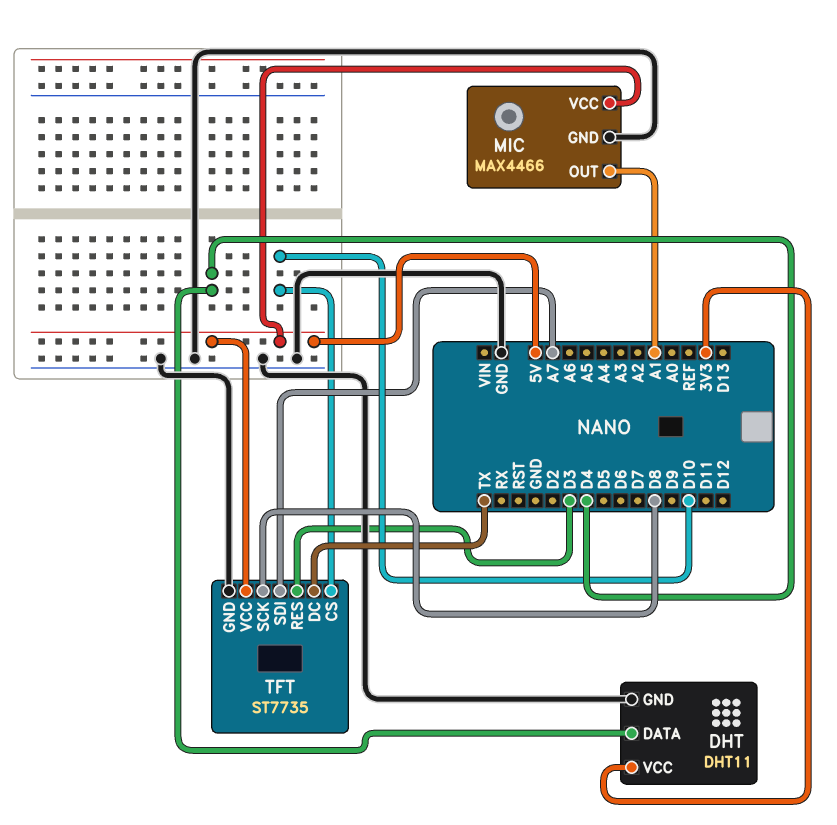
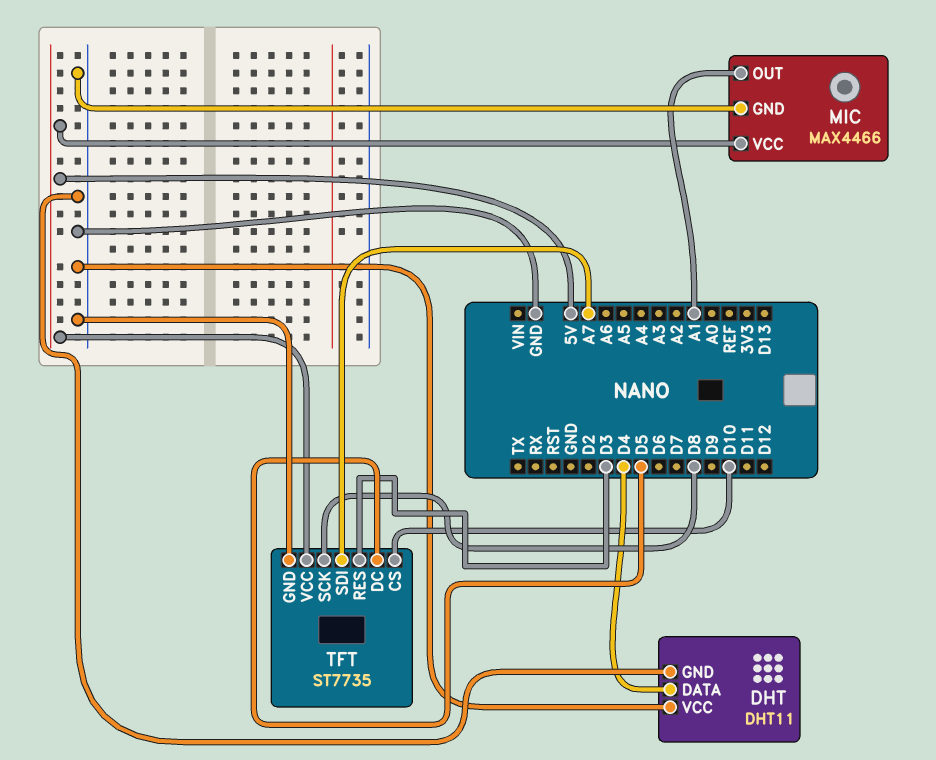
DHT pin VCC: 3V3 -> GND
TFT pin DC: TX -> D5

